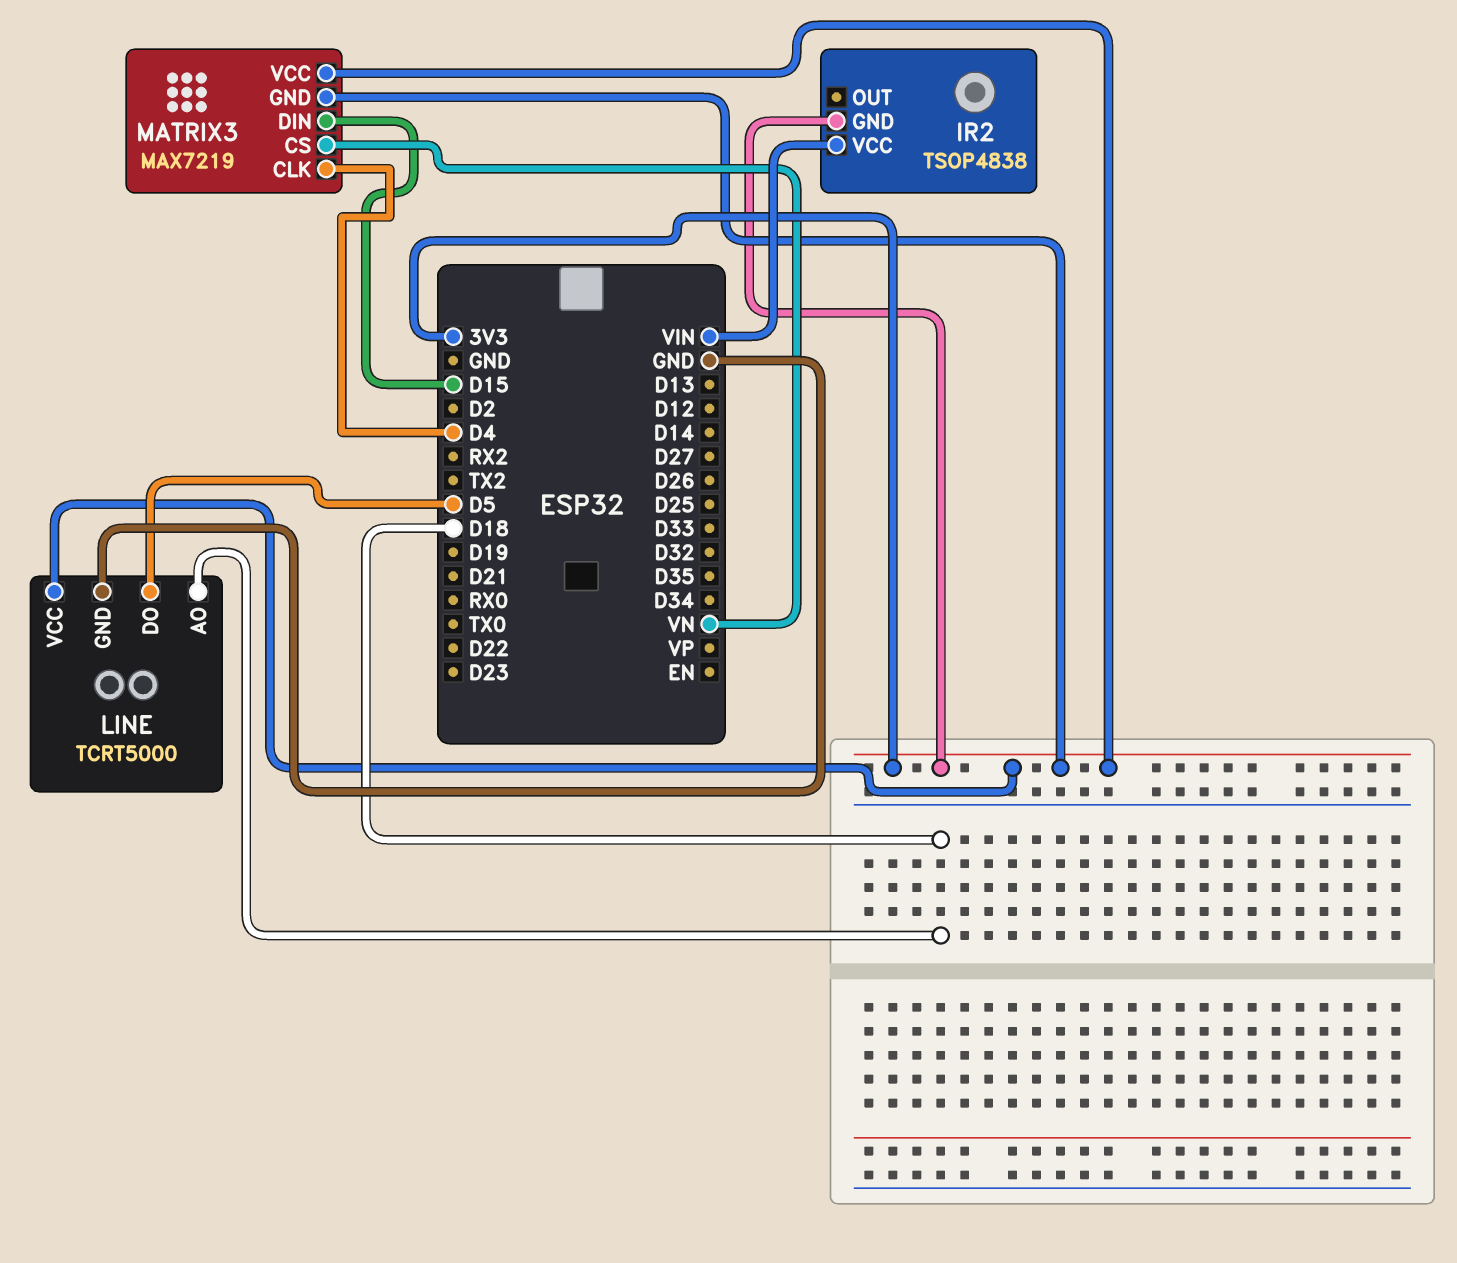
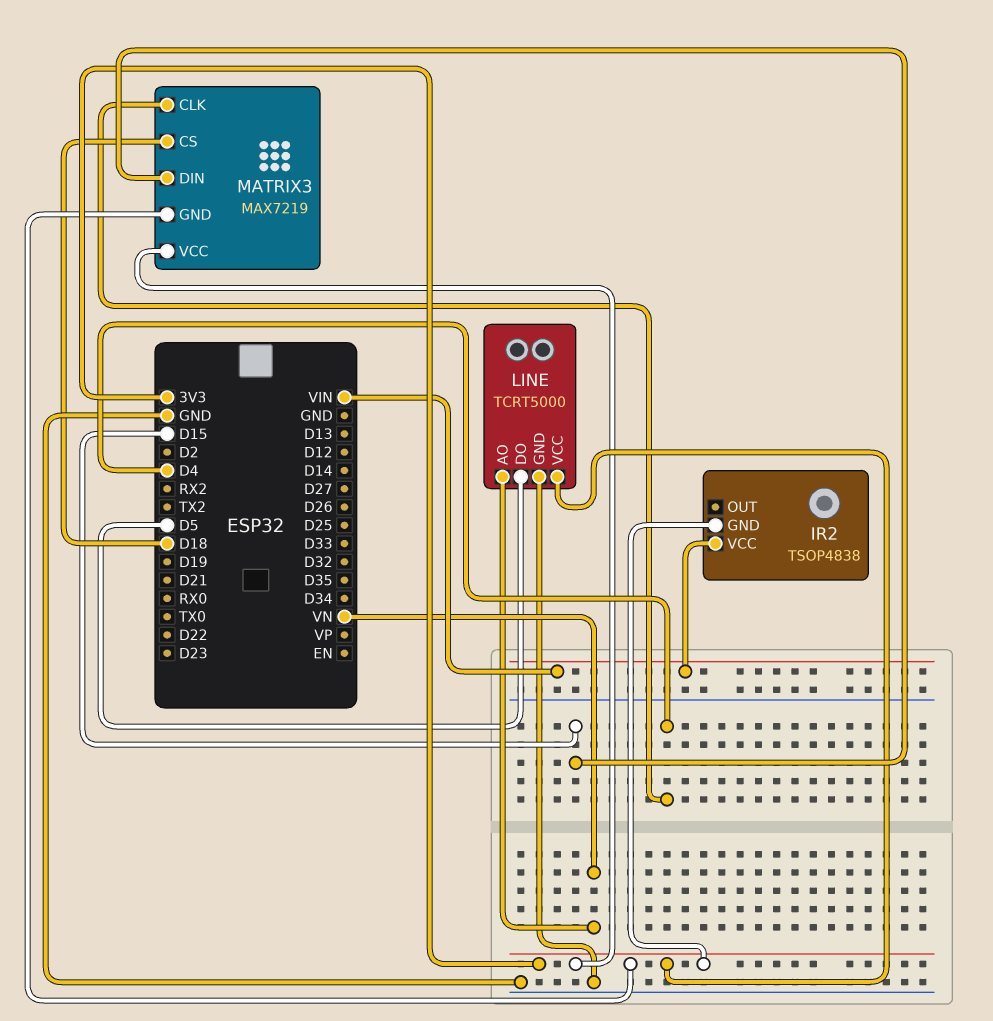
LINE pin AO: D18 -> VN
MATRIX3 pin CS: VN -> D18

